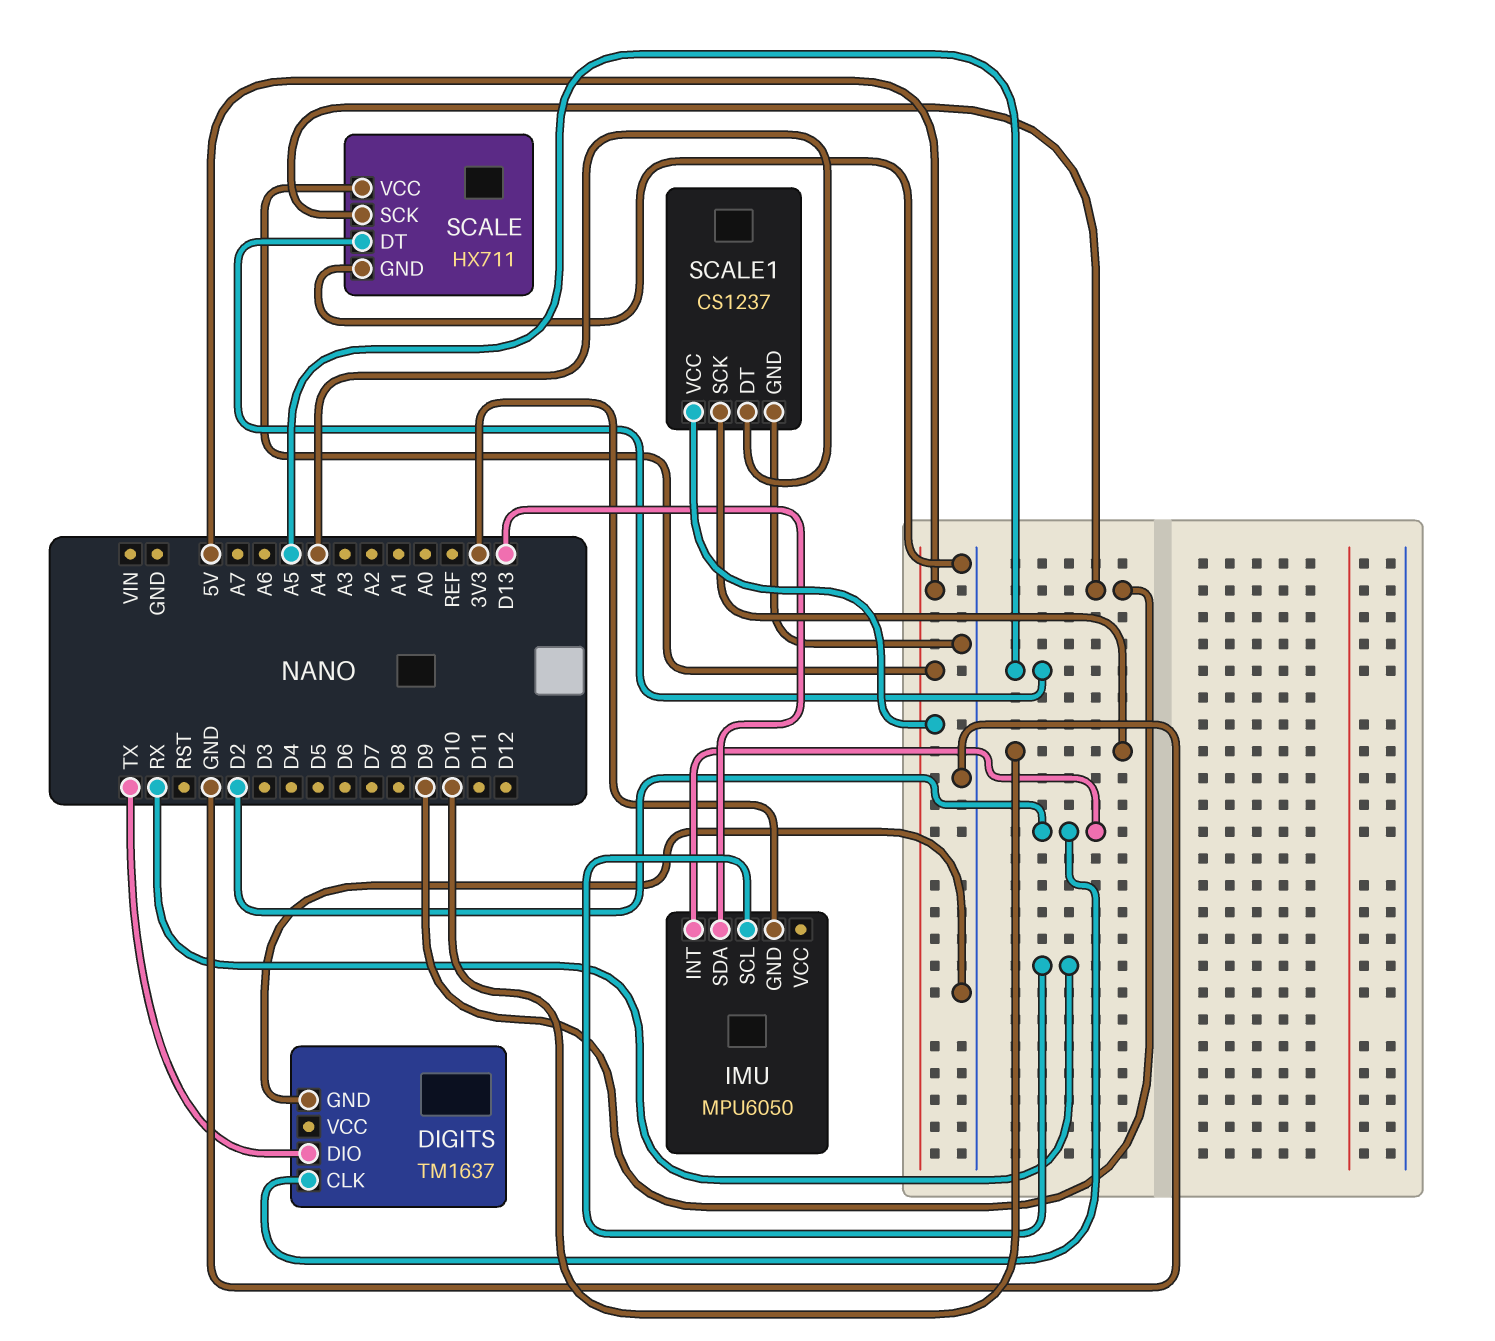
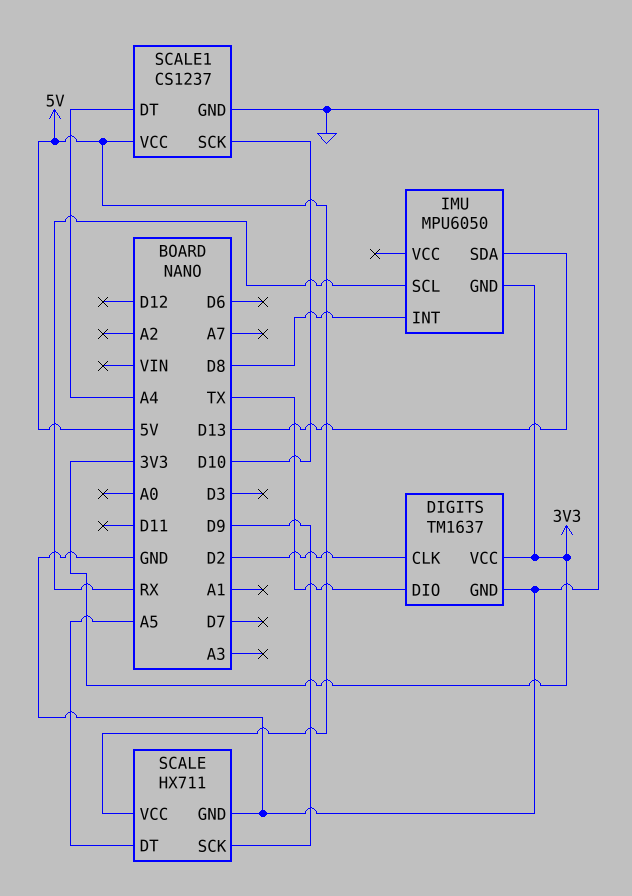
DIGITS pin VCC: none -> 3V3
IMU pin INT: D2 -> D8

